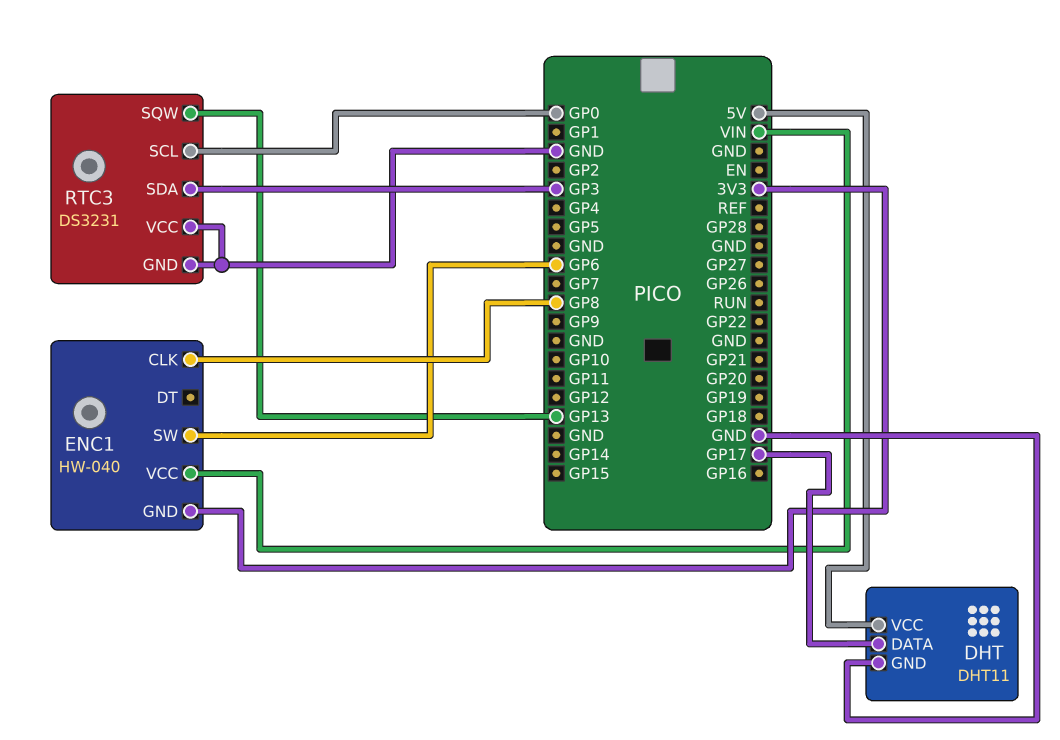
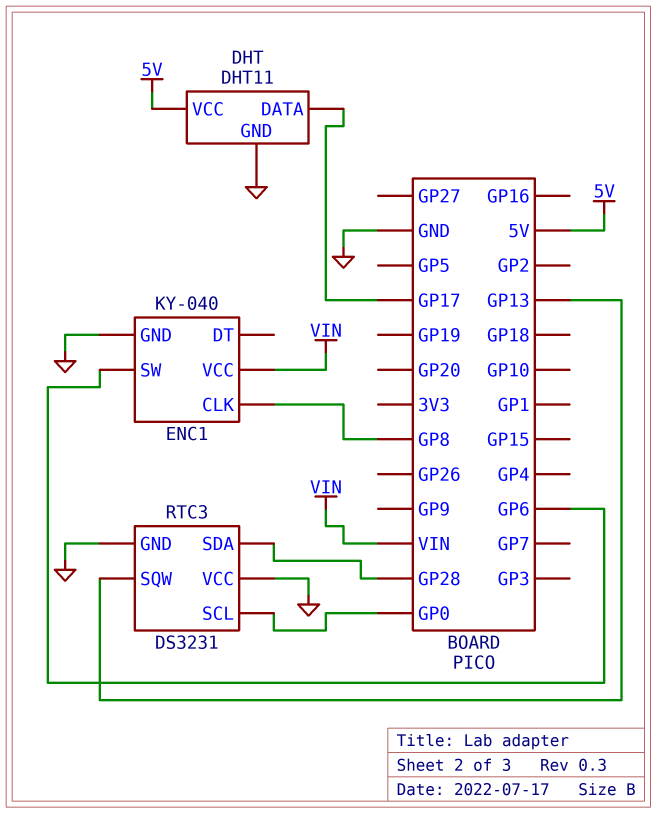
ENC1: HW-040 -> KY-040
ENC1 pin GND: 3V3 -> GND
RTC3 pin SDA: GP3 -> GP28

